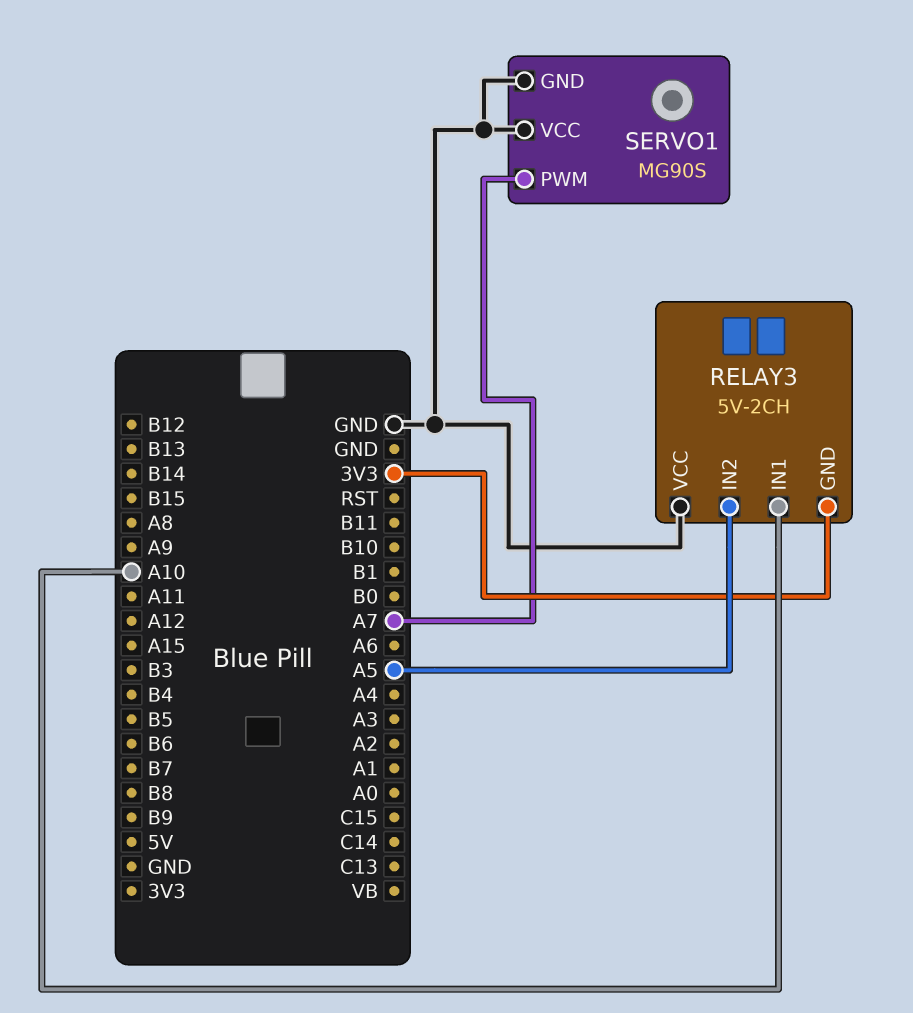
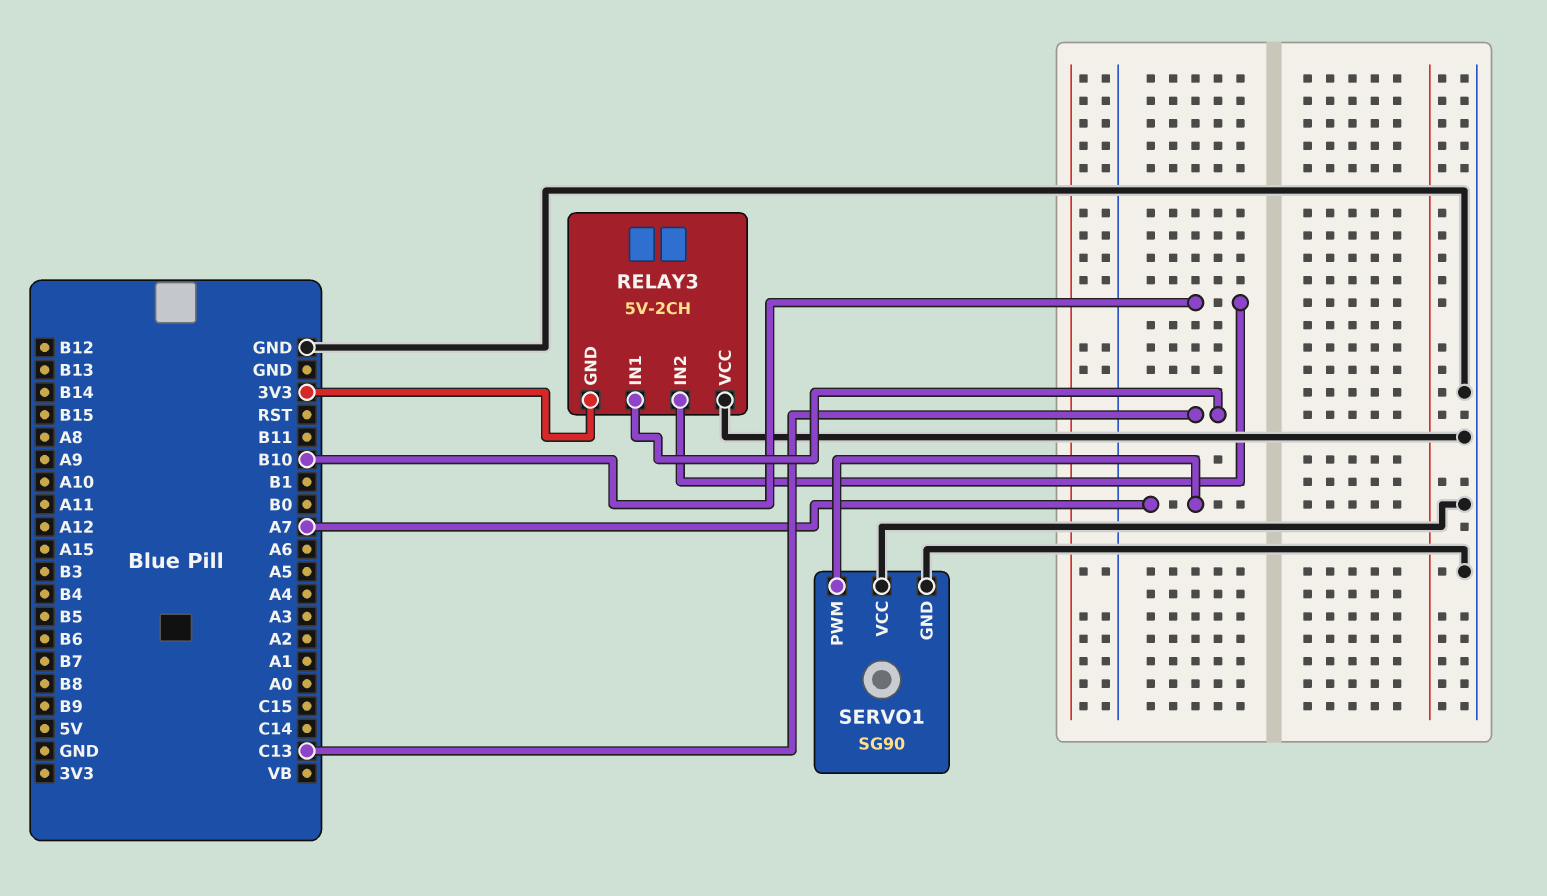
RELAY3 pin IN1: A10 -> C13
RELAY3 pin IN2: A5 -> B10
SERVO1: MG90S -> SG90

